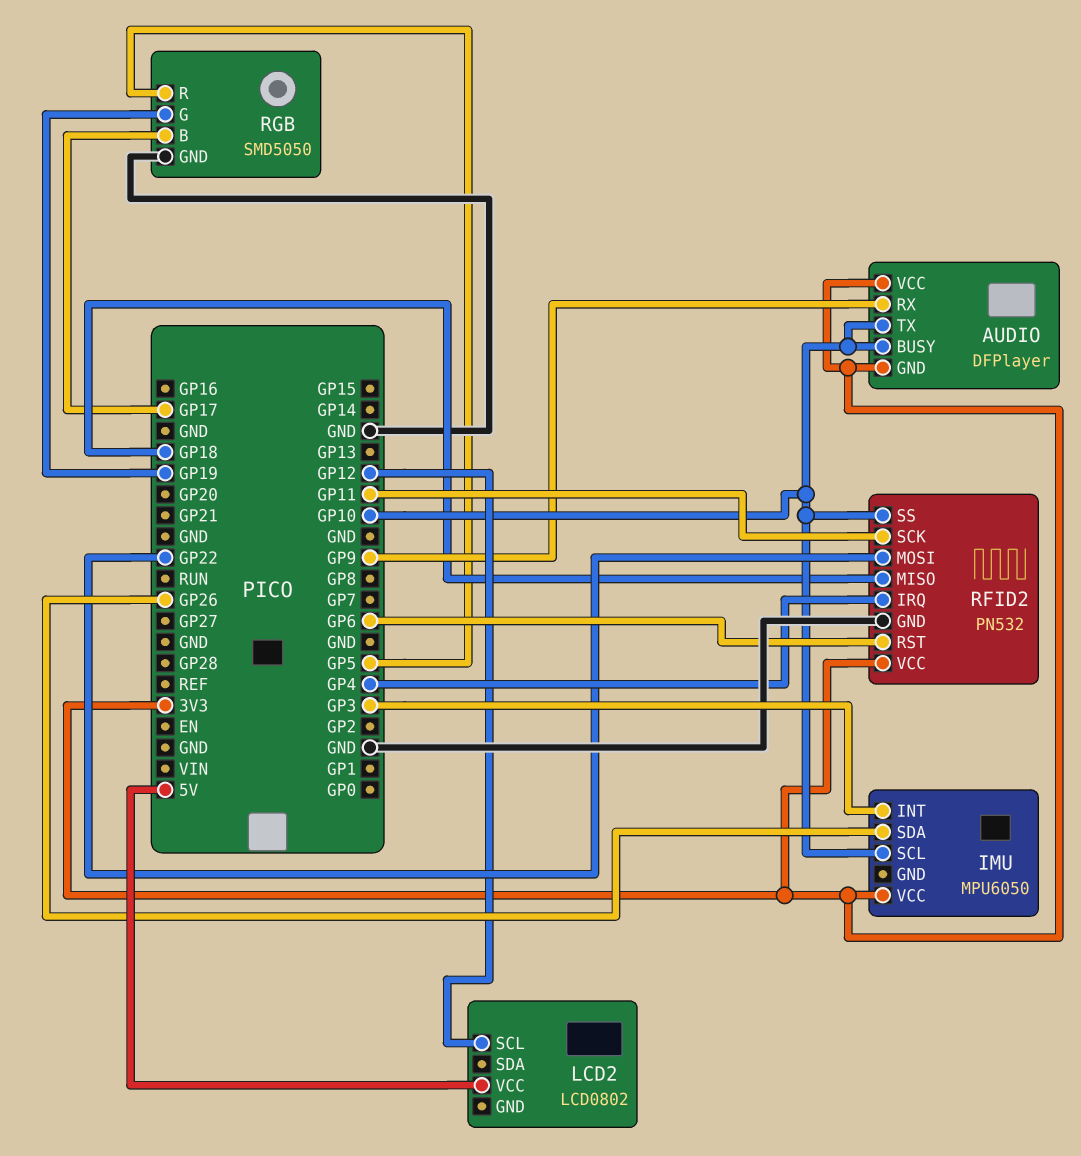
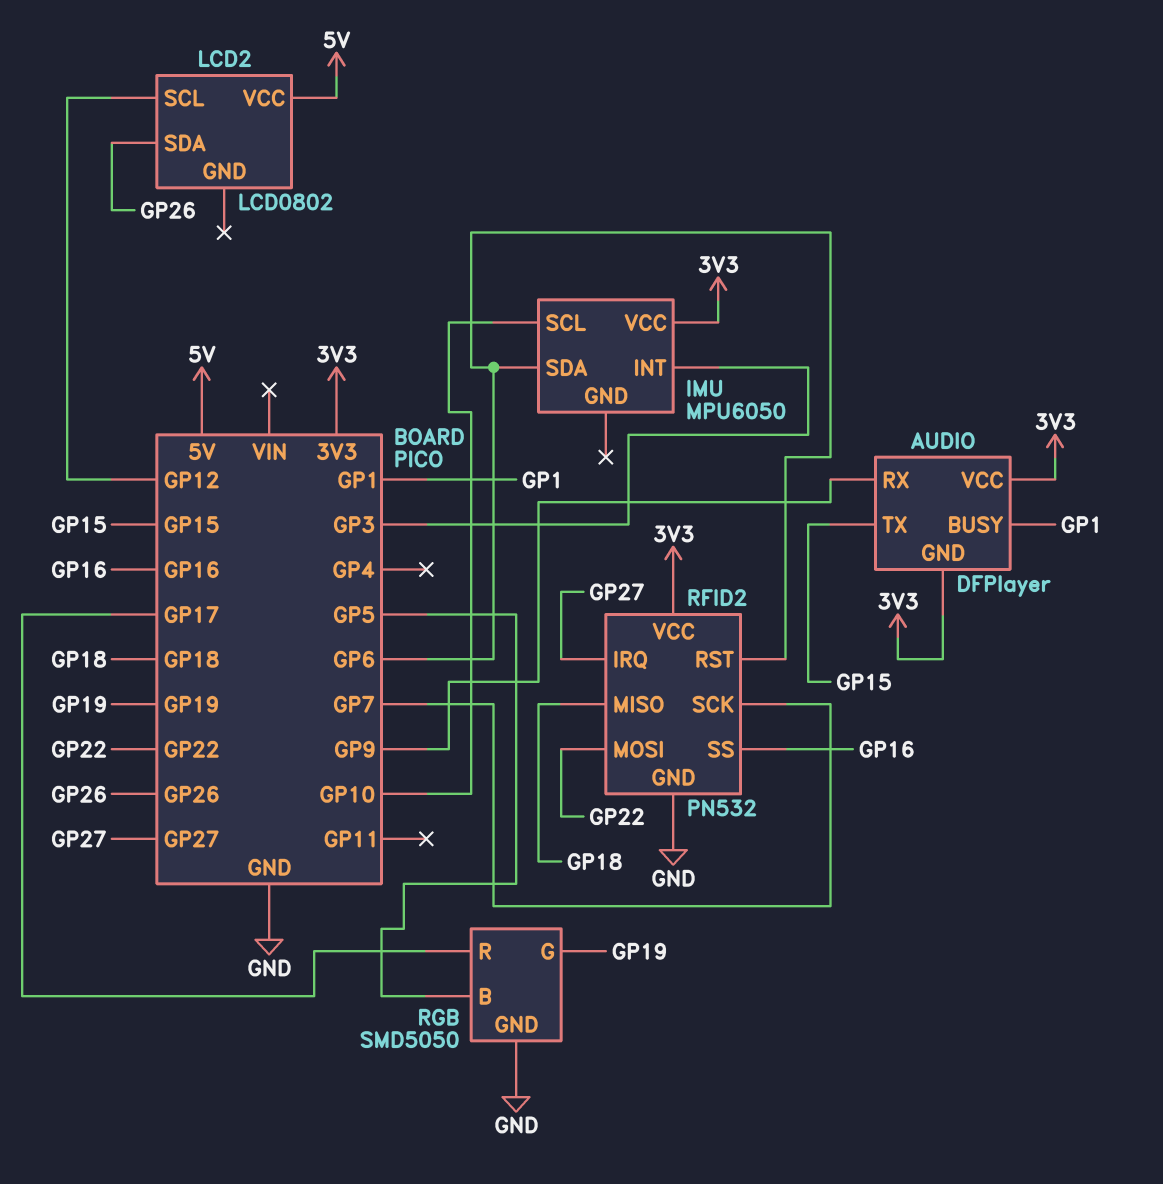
AUDIO pin BUSY: GP10 -> GP1
AUDIO pin TX: GP10 -> GP15
IMU pin SDA: GP26 -> GP6
LCD2 pin SDA: none -> GP26
RFID2 pin IRQ: GP4 -> GP27
RFID2 pin SCK: GP11 -> GP7
RFID2 pin SS: GP10 -> GP16
RGB pin B: GP17 -> GP5
RGB pin R: GP5 -> GP17

